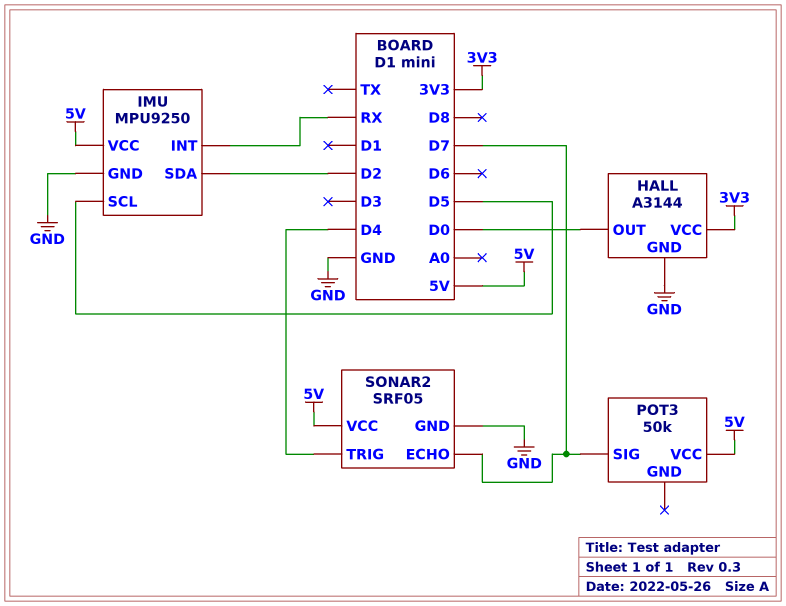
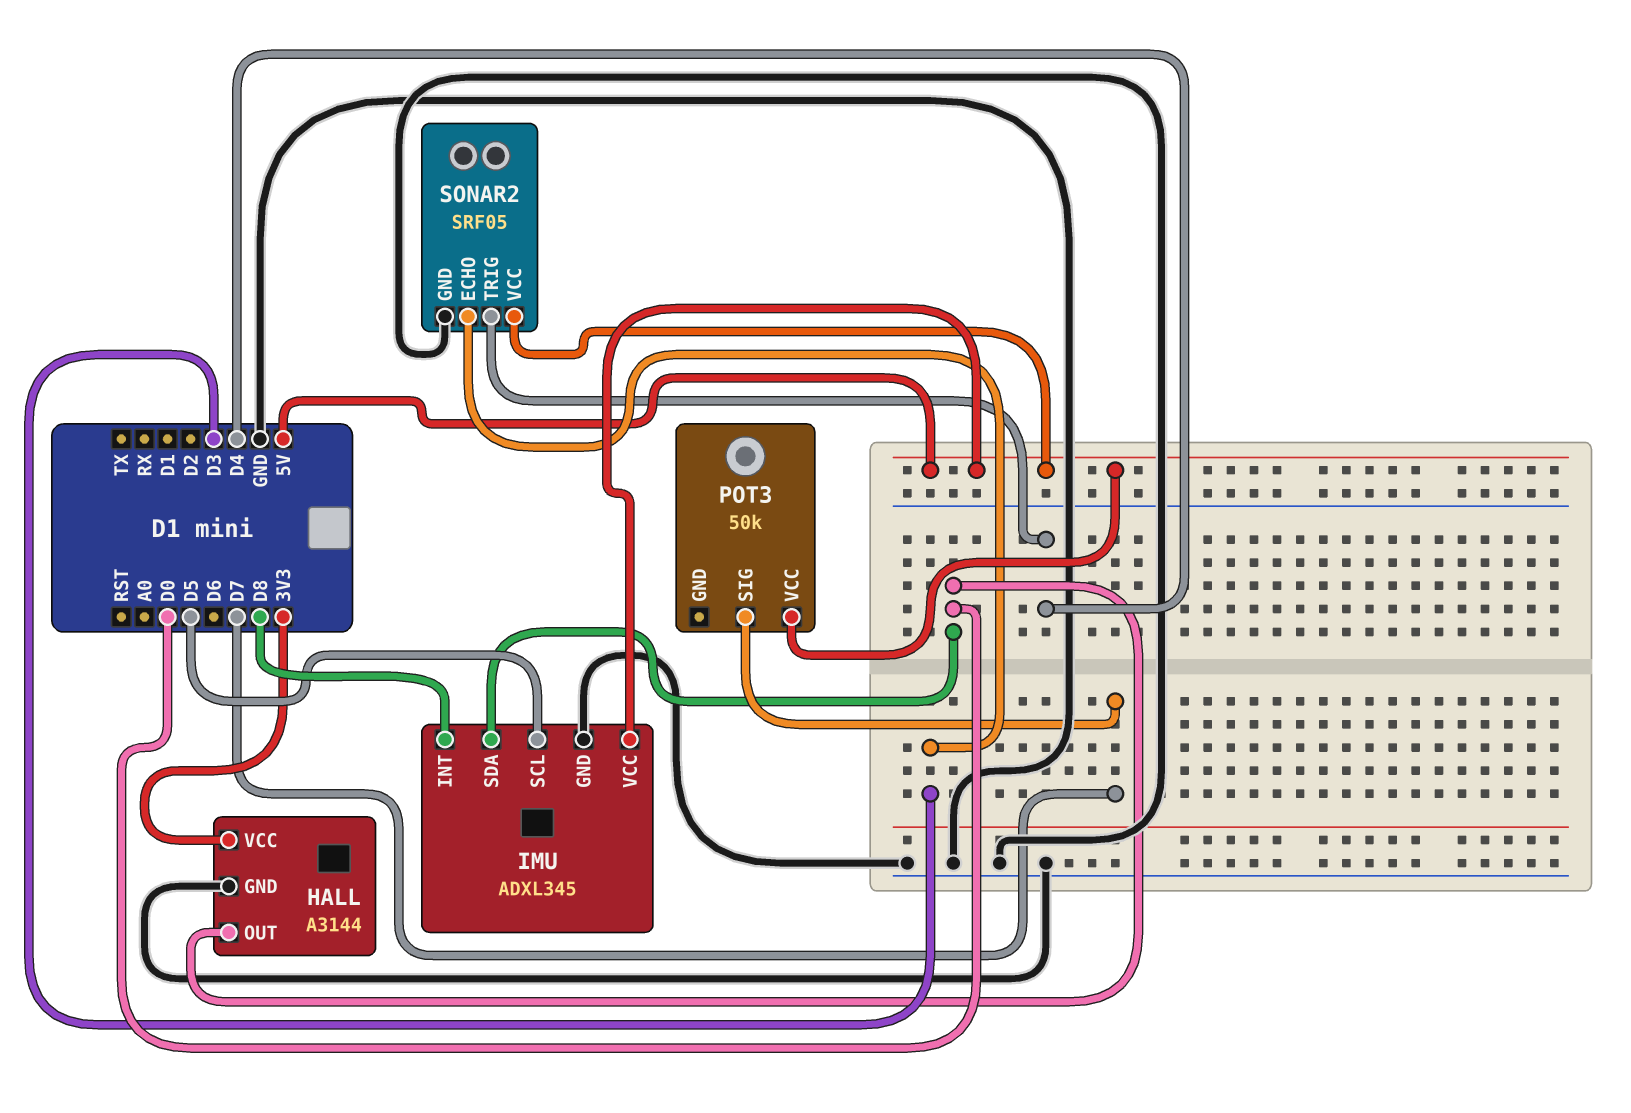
IMU: MPU9250 -> ADXL345
IMU pin INT: RX -> D8
IMU pin SDA: D2 -> D0
SONAR2 pin ECHO: D7 -> D3

